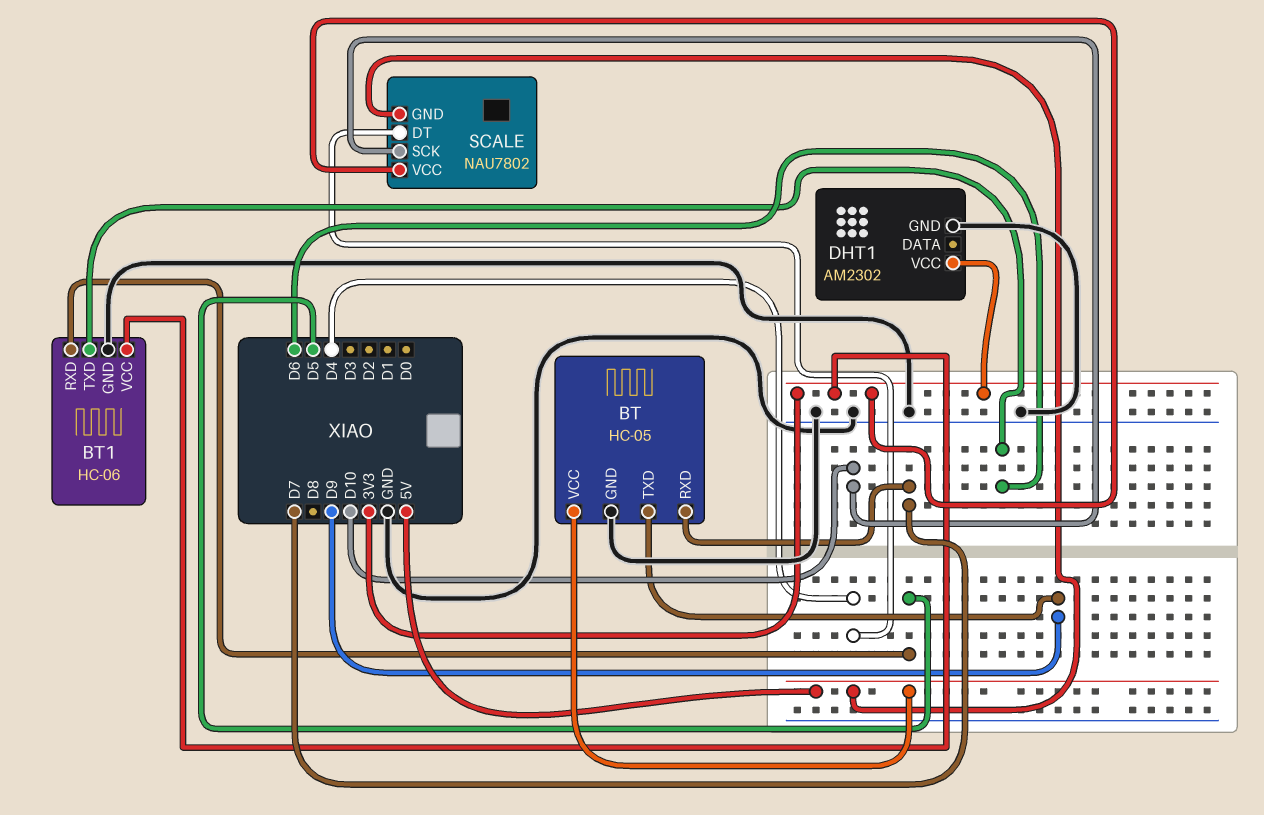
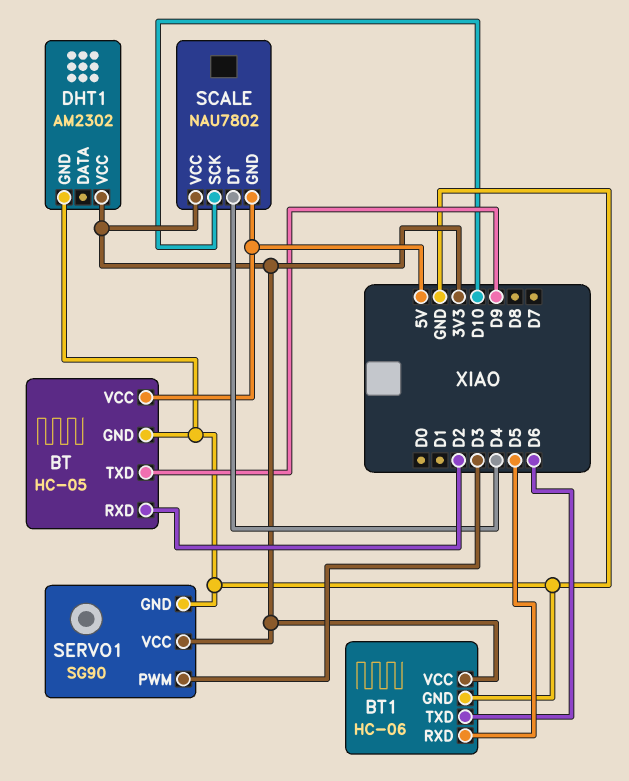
BT pin RXD: D7 -> D2
SERVO1: none -> SG90
SERVO1 pin GND: none -> GND
SERVO1 pin PWM: none -> D3
SERVO1 pin VCC: none -> 3V3

